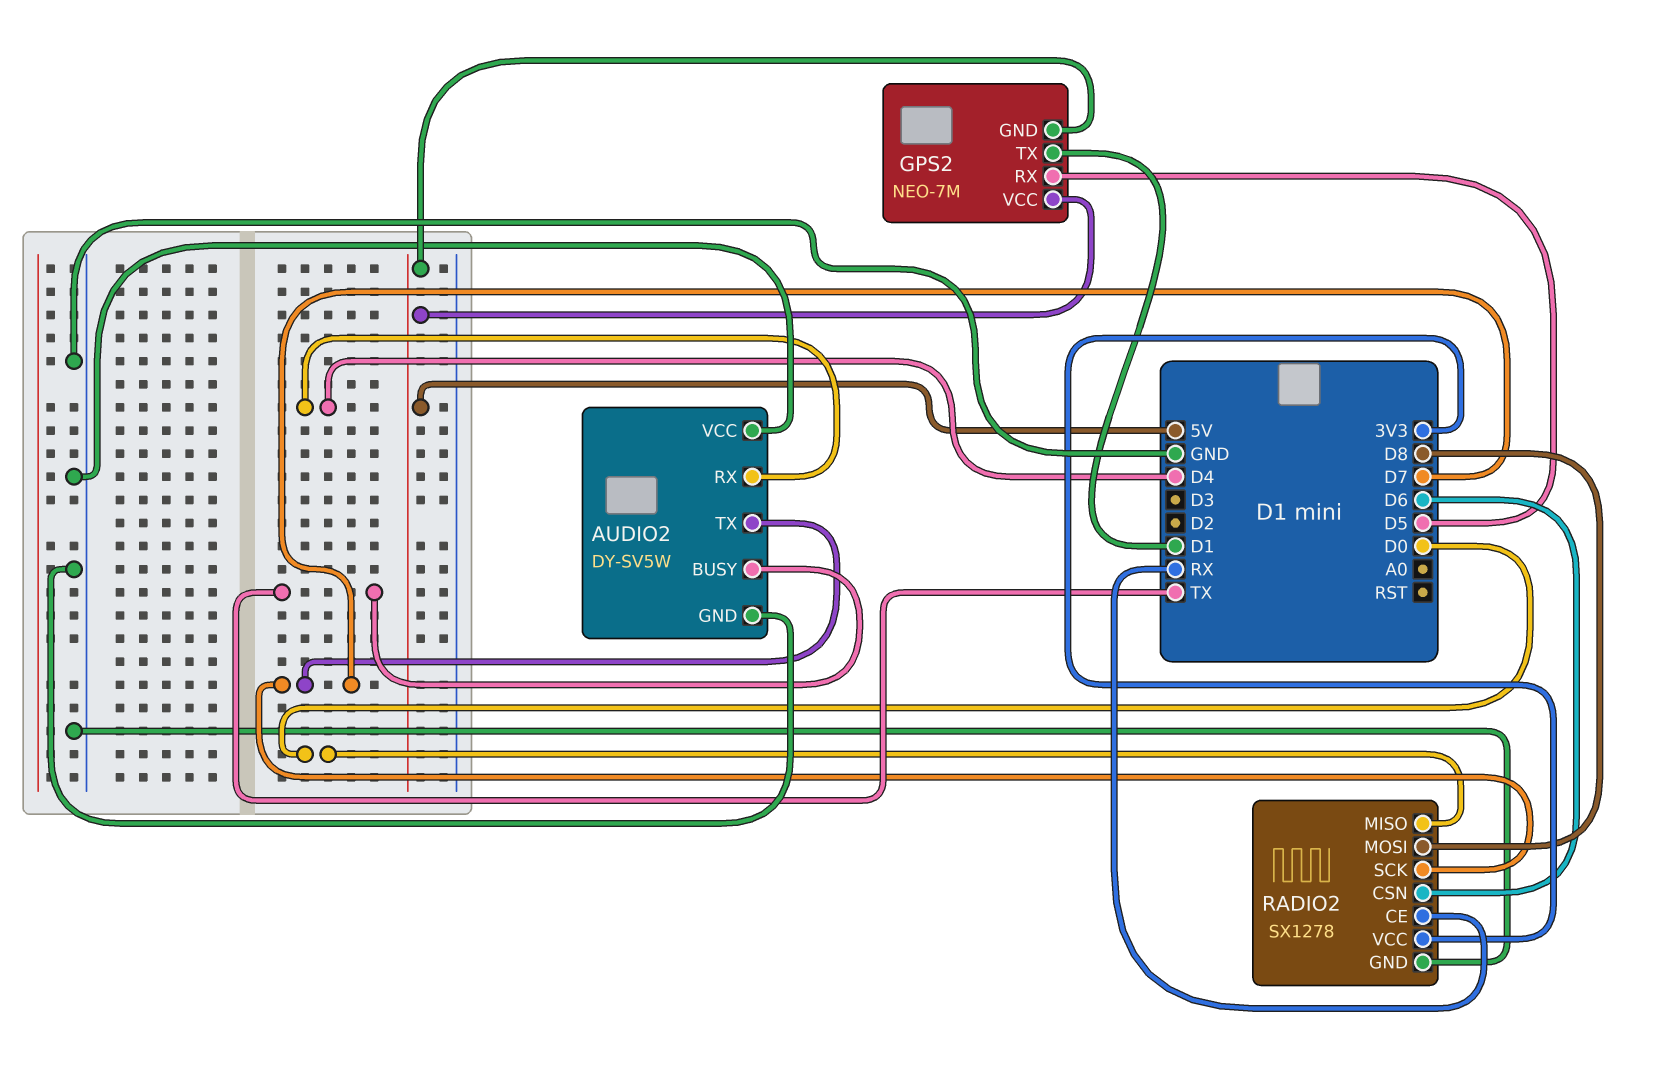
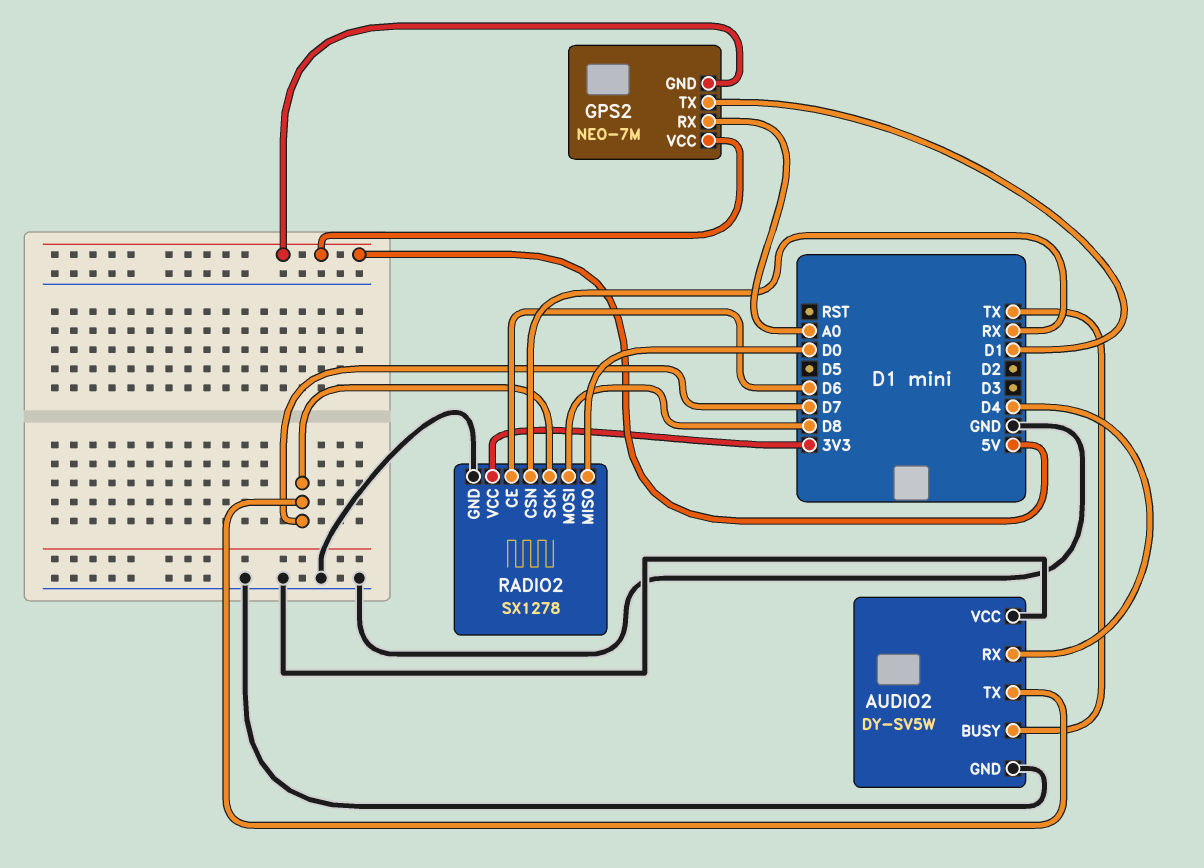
GPS2 pin RX: D5 -> A0
RADIO2 pin CE: RX -> D6
RADIO2 pin CSN: D6 -> RX

